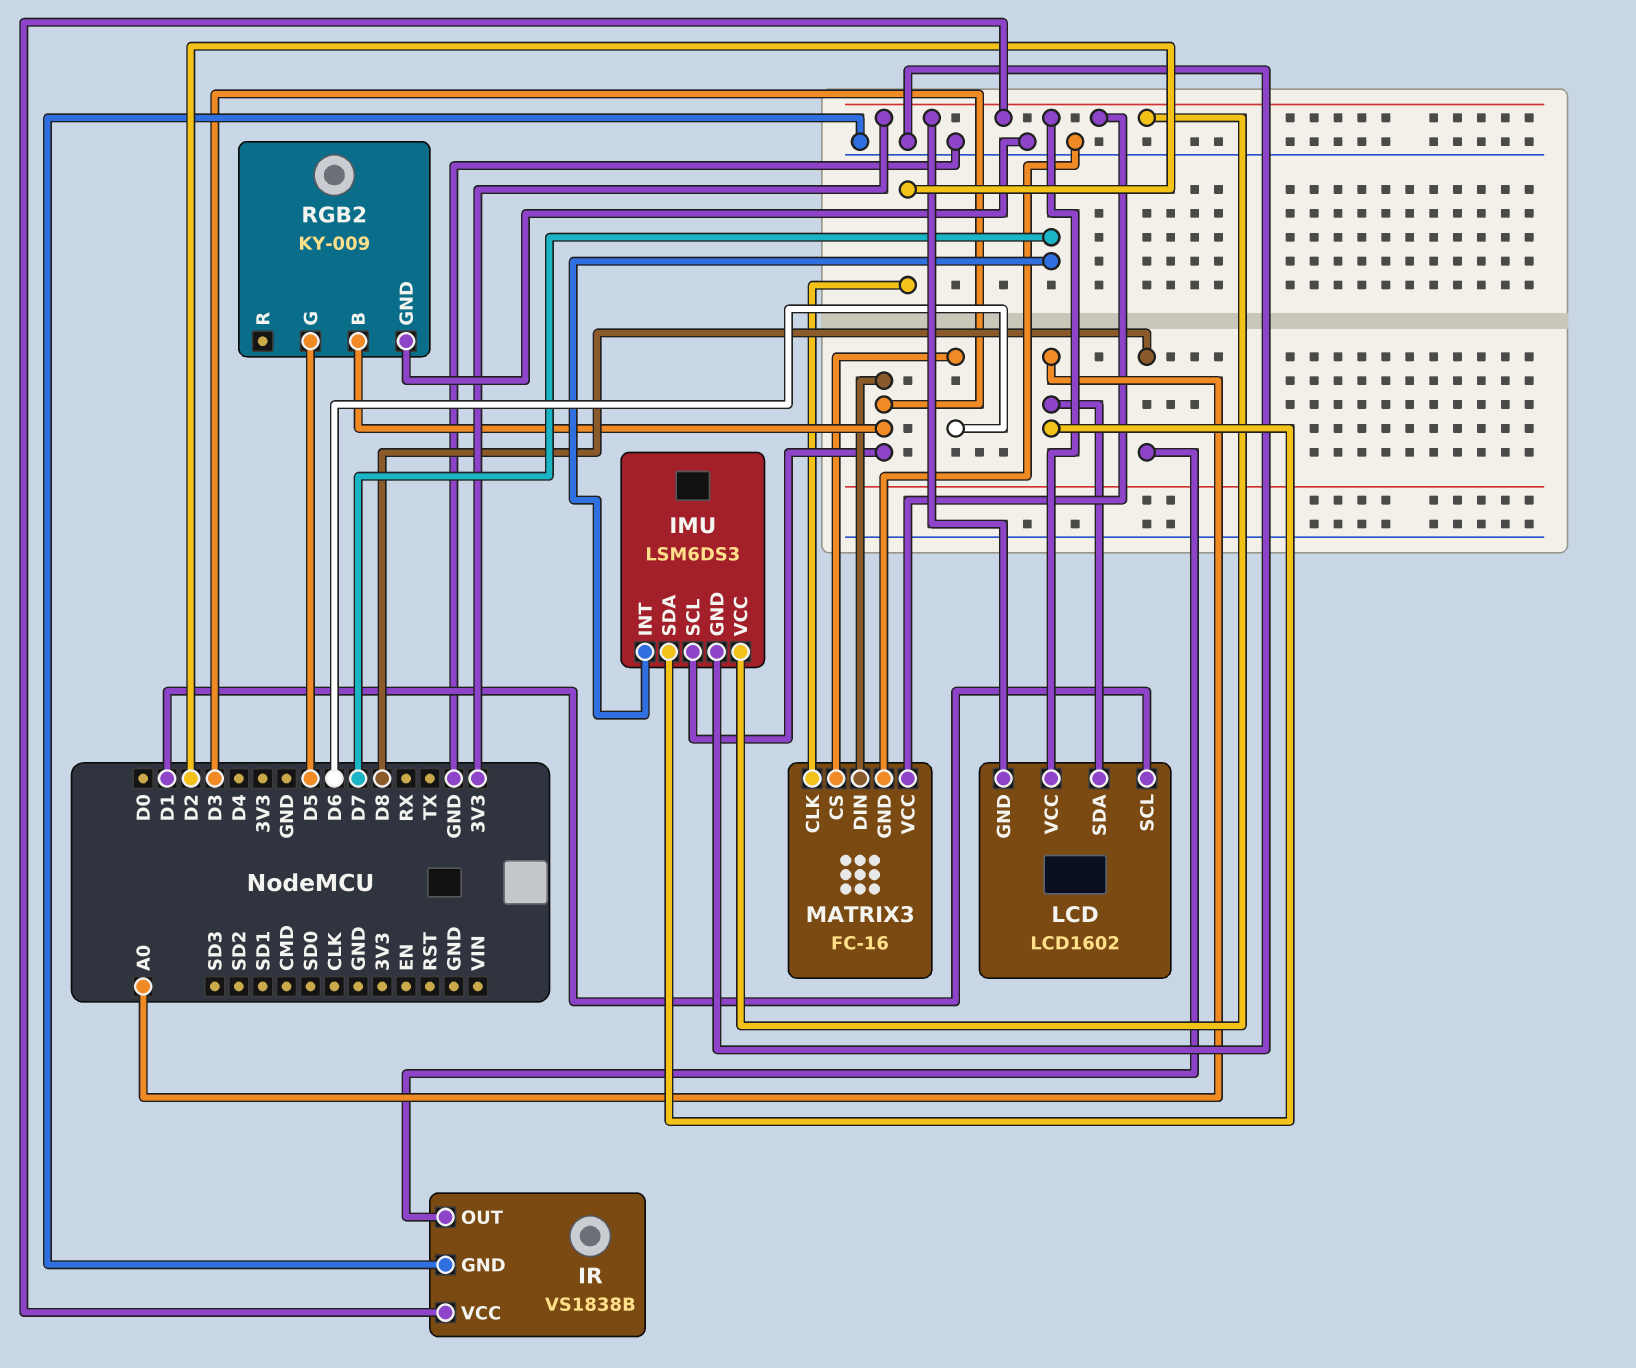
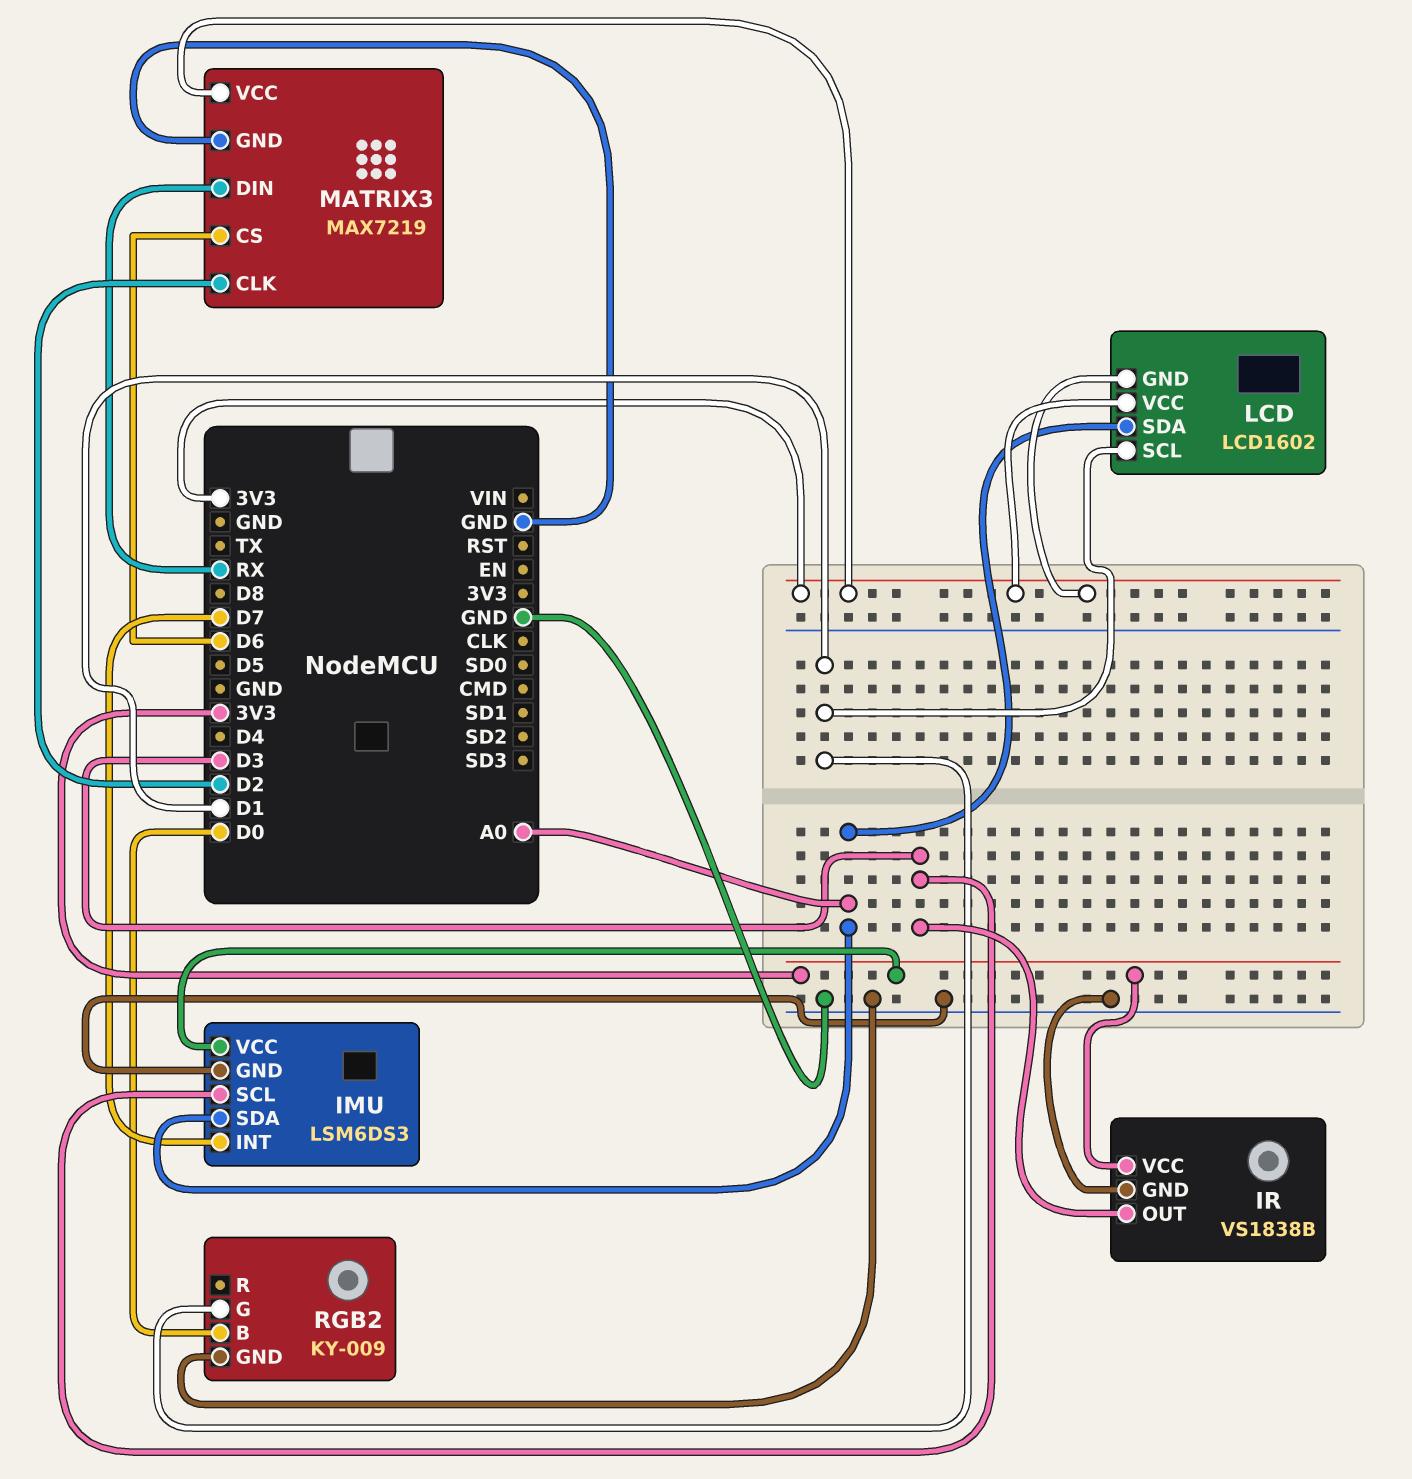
IR pin OUT: D8 -> D3
MATRIX3: FC-16 -> MAX7219
MATRIX3 pin DIN: D3 -> RX
RGB2 pin B: D3 -> D0
RGB2 pin G: D5 -> D1

